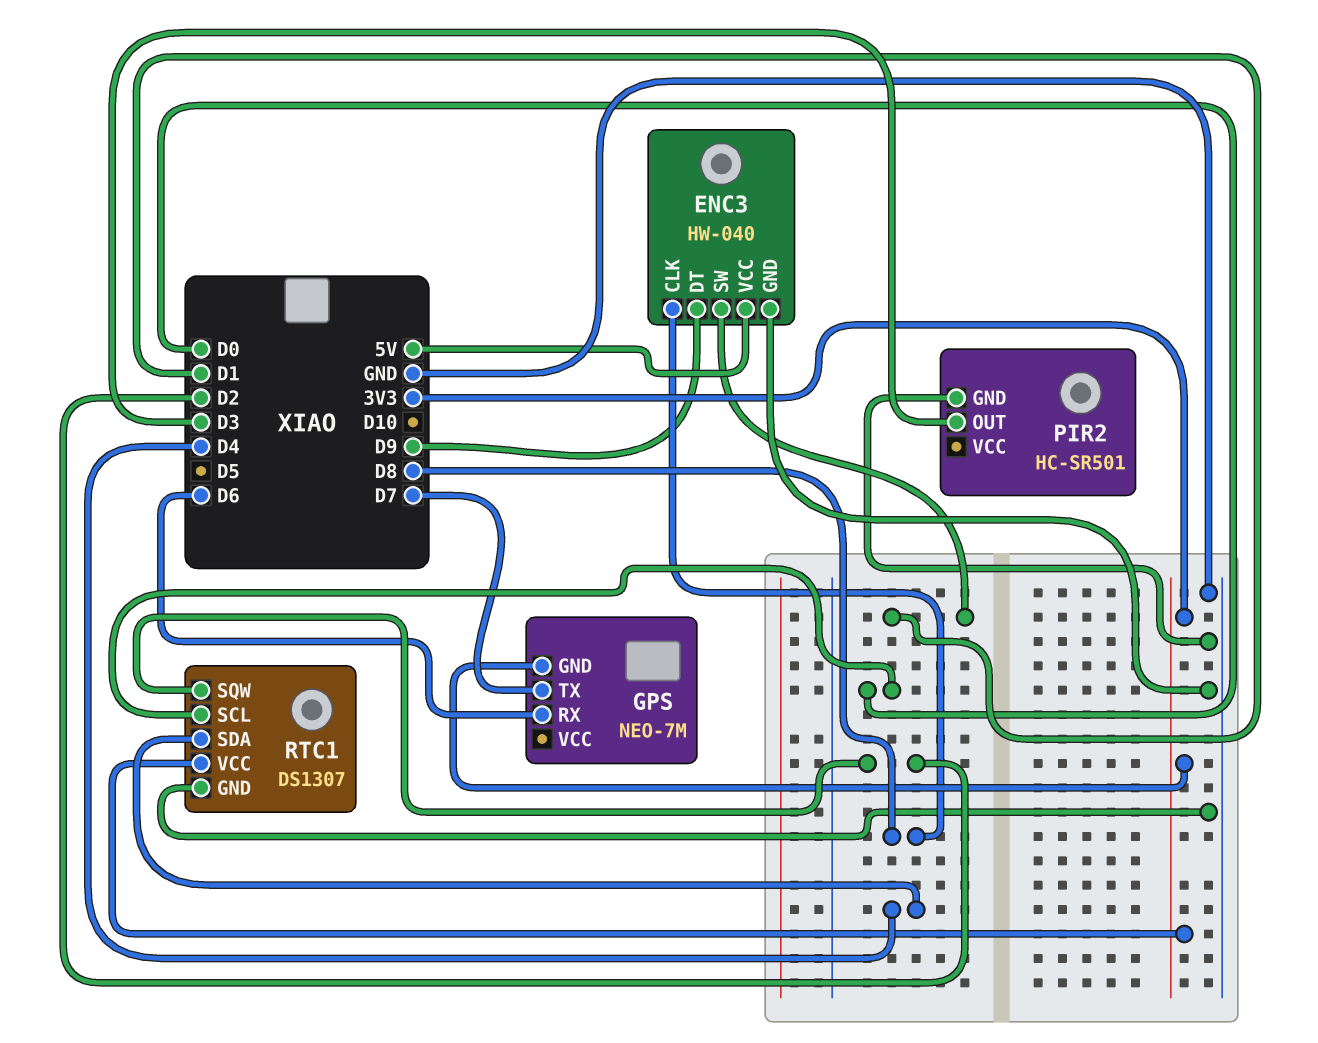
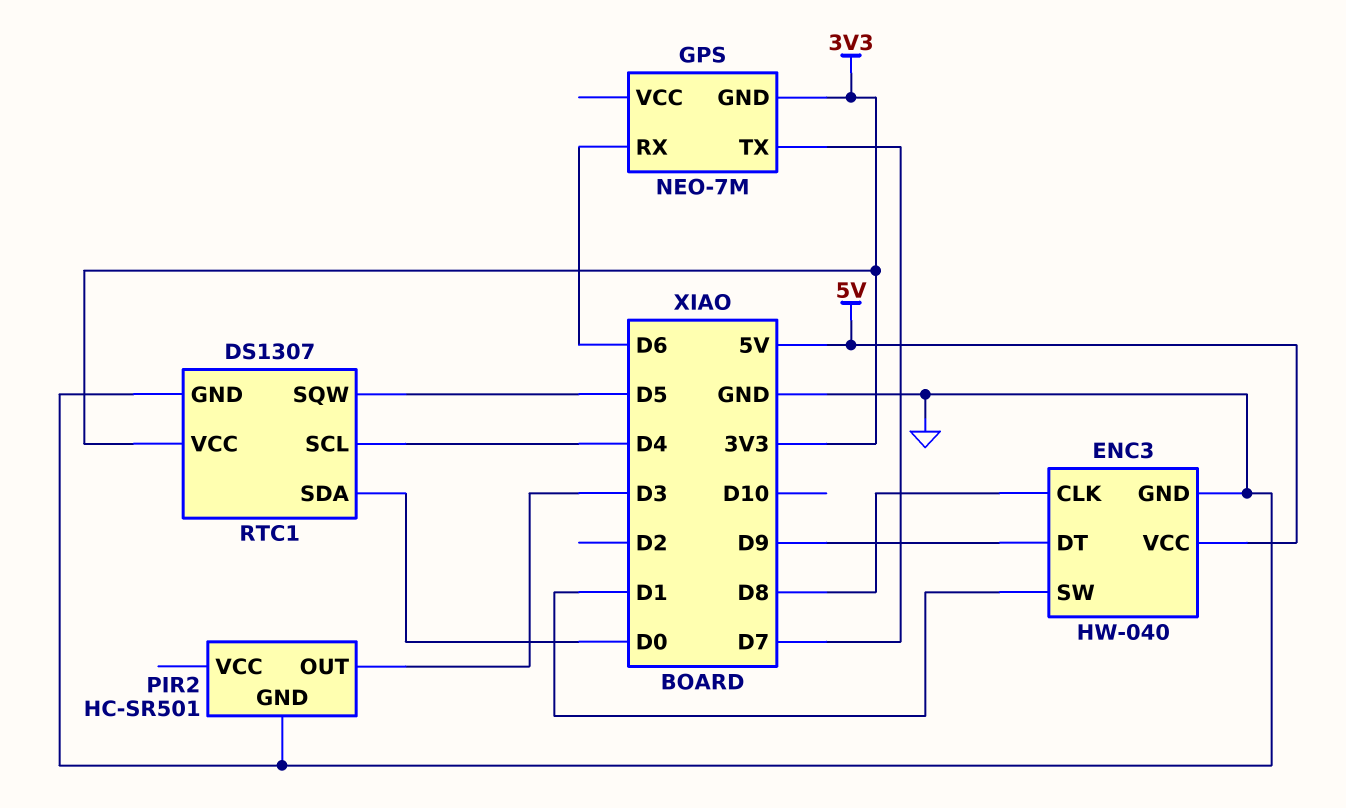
RTC1 pin SCL: D0 -> D4
RTC1 pin SDA: D4 -> D0
RTC1 pin SQW: D2 -> D5

